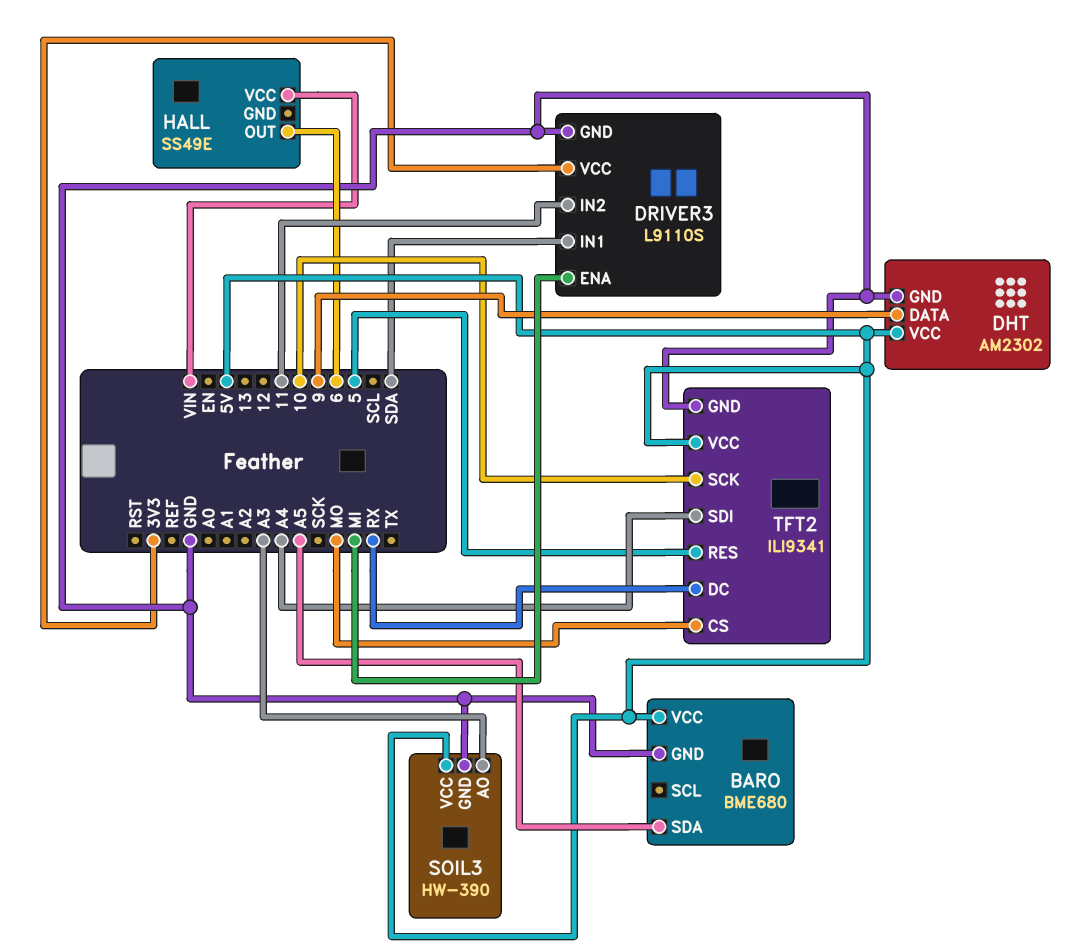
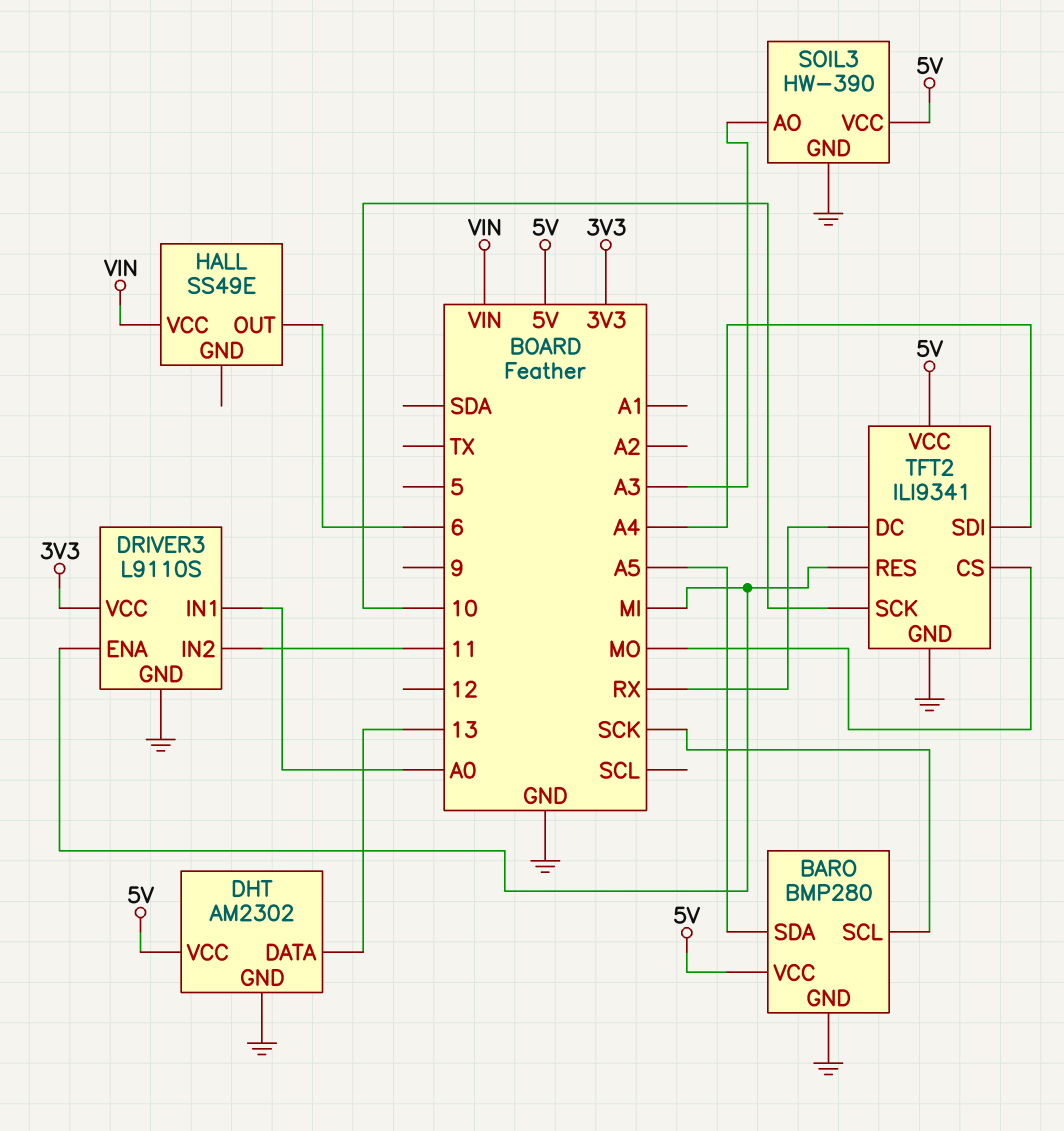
BARO: BME680 -> BMP280
BARO pin SCL: none -> SCK
DHT pin DATA: 9 -> 13
DRIVER3 pin IN1: SDA -> A0
TFT2 pin RES: 5 -> MI

